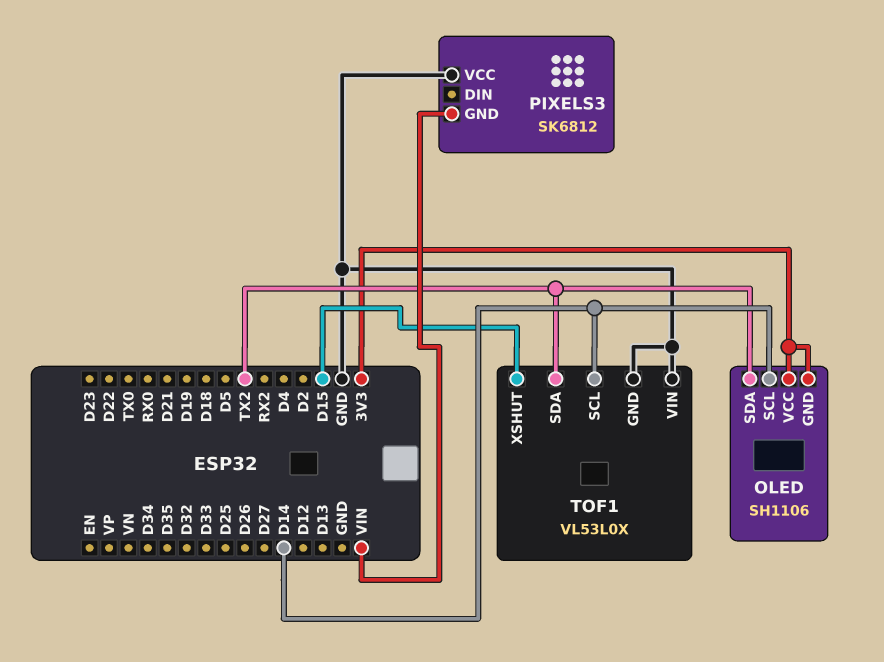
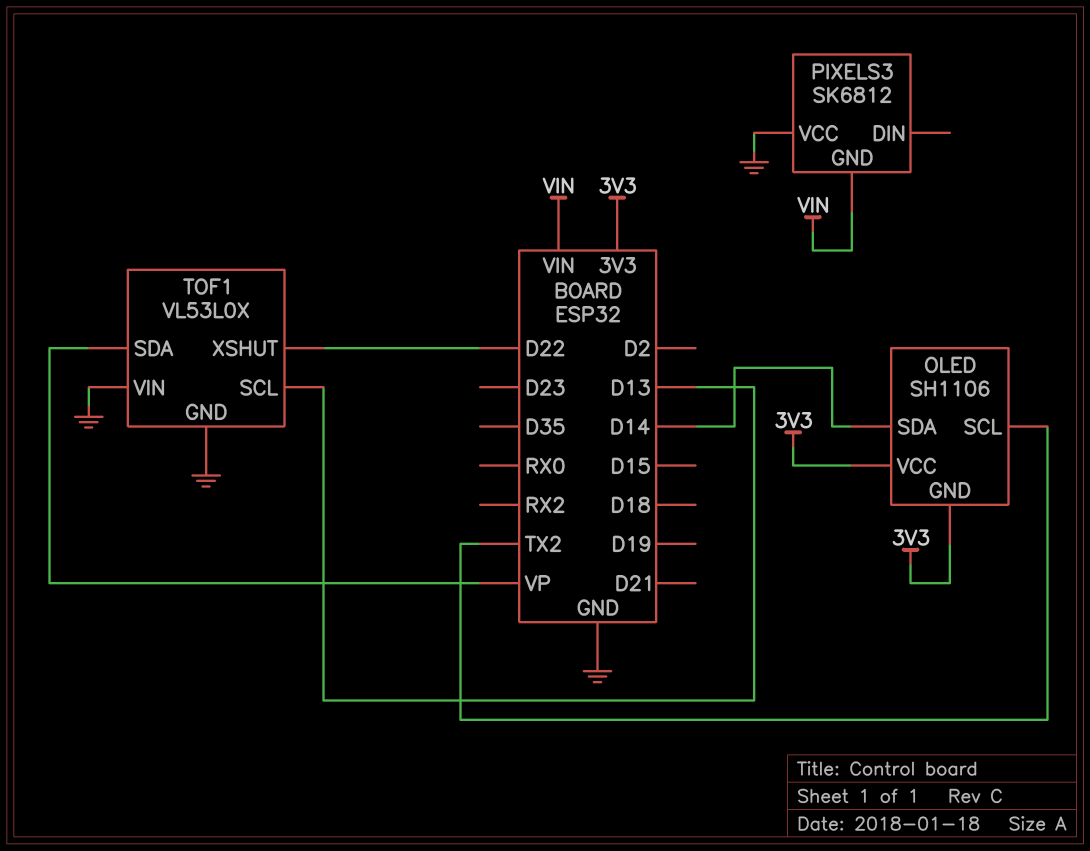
OLED pin SCL: D14 -> TX2
OLED pin SDA: TX2 -> D14
TOF1 pin SCL: D14 -> D13
TOF1 pin SDA: TX2 -> VP
TOF1 pin XSHUT: D15 -> D22

